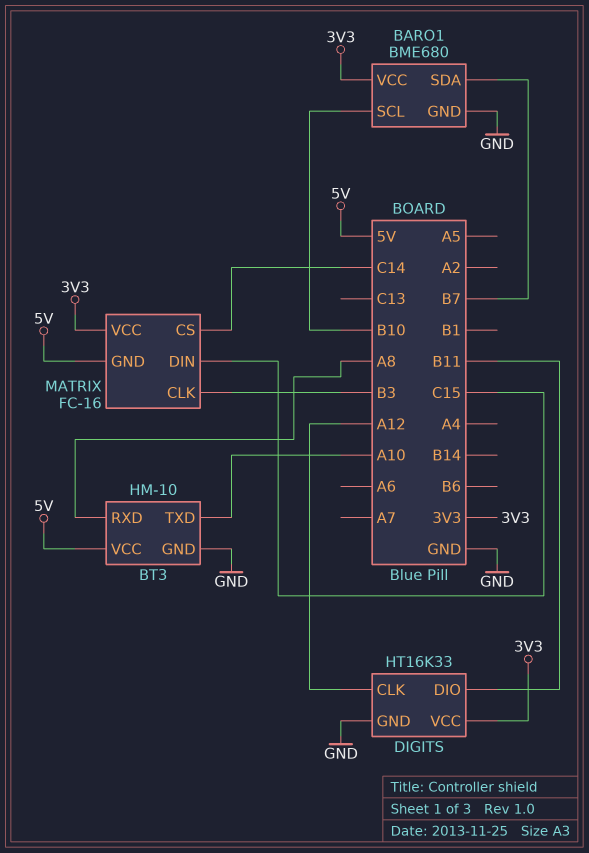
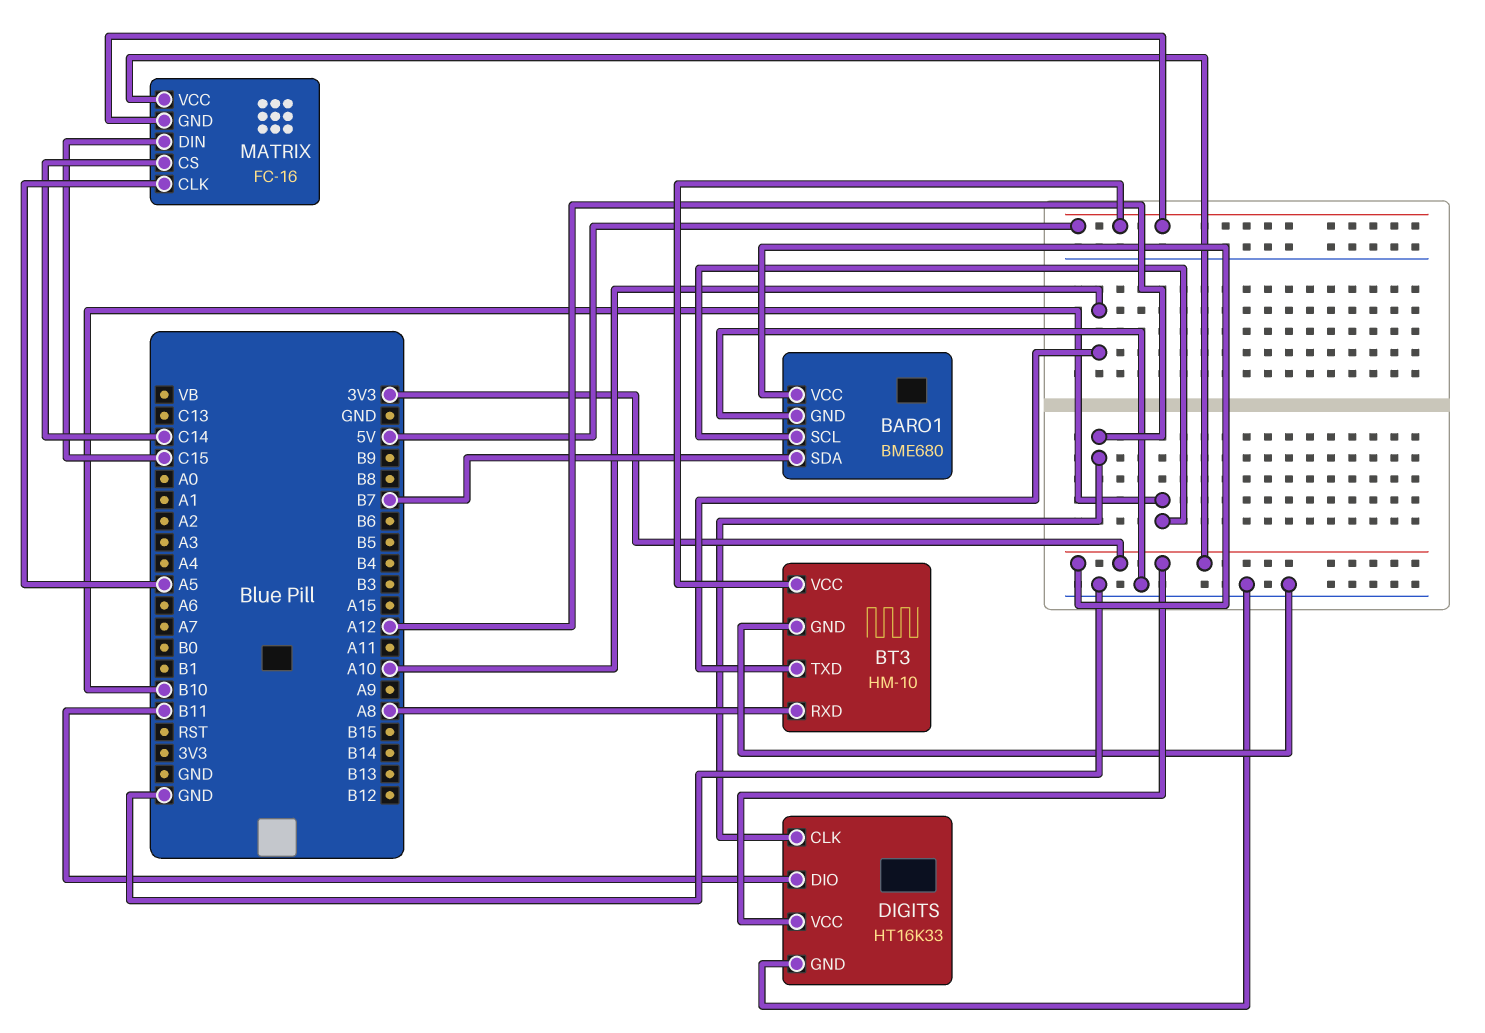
MATRIX pin CLK: B3 -> A5

